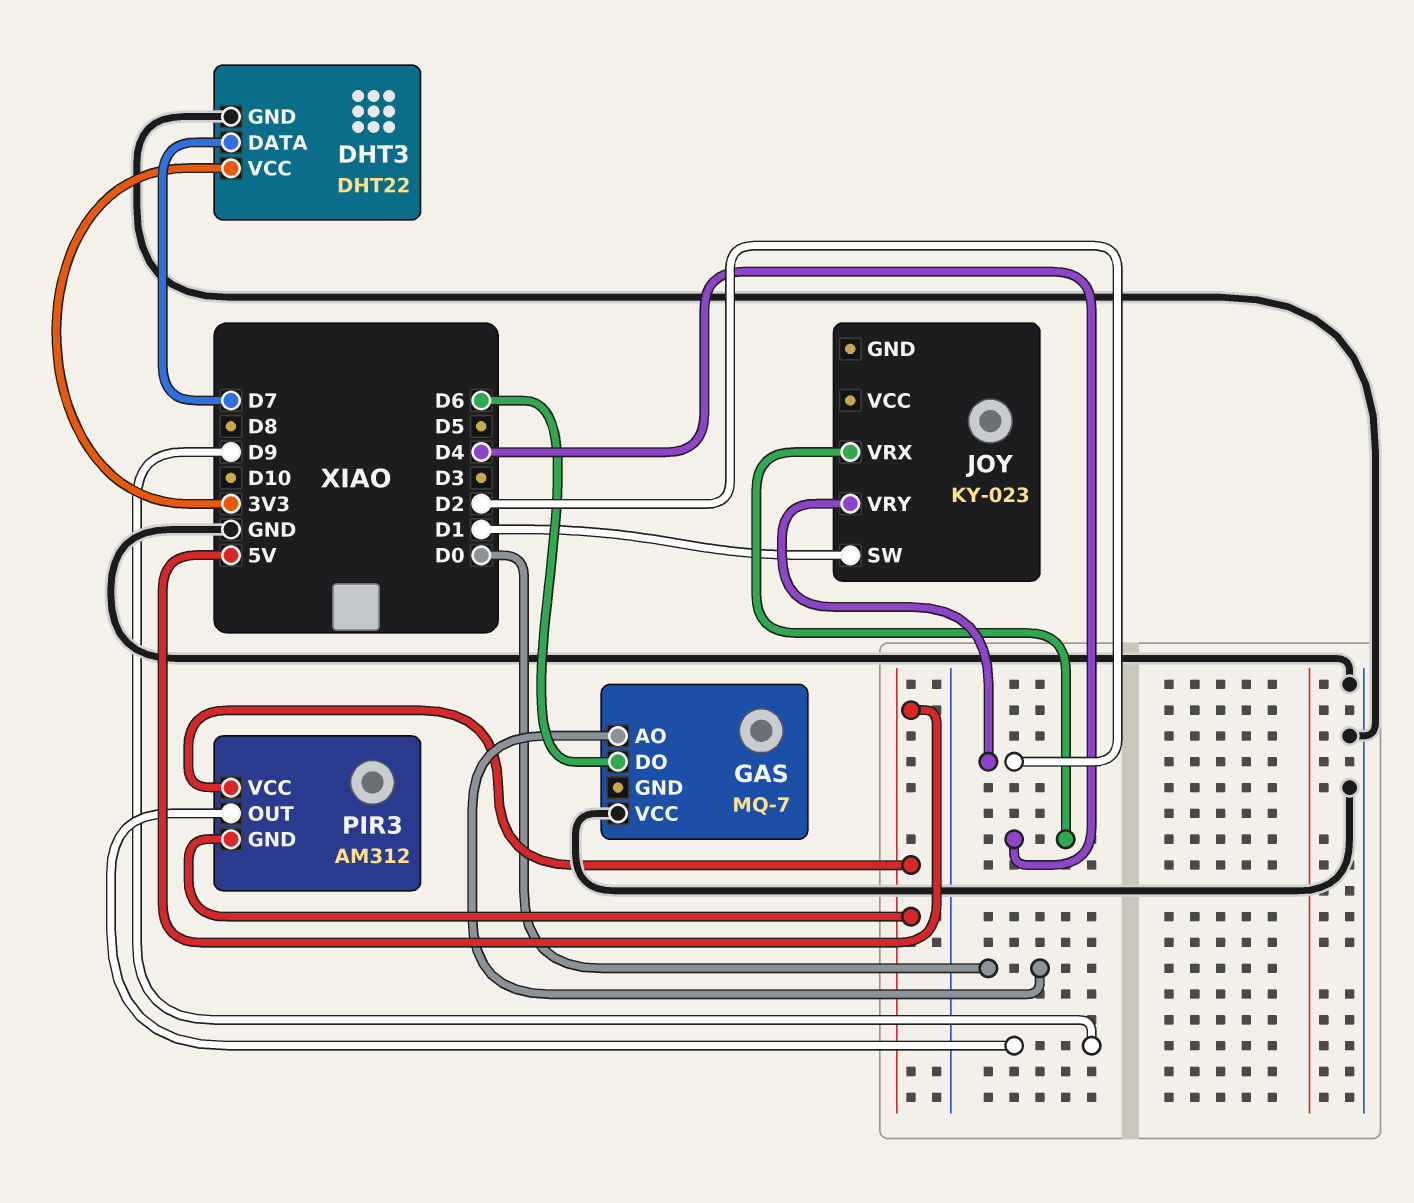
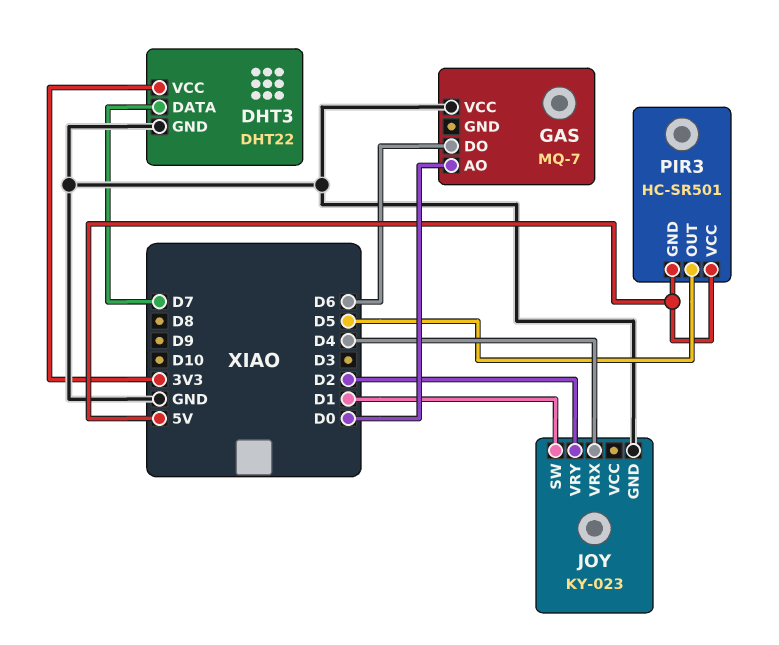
JOY pin GND: none -> GND
PIR3: AM312 -> HC-SR501
PIR3 pin OUT: D9 -> D5

